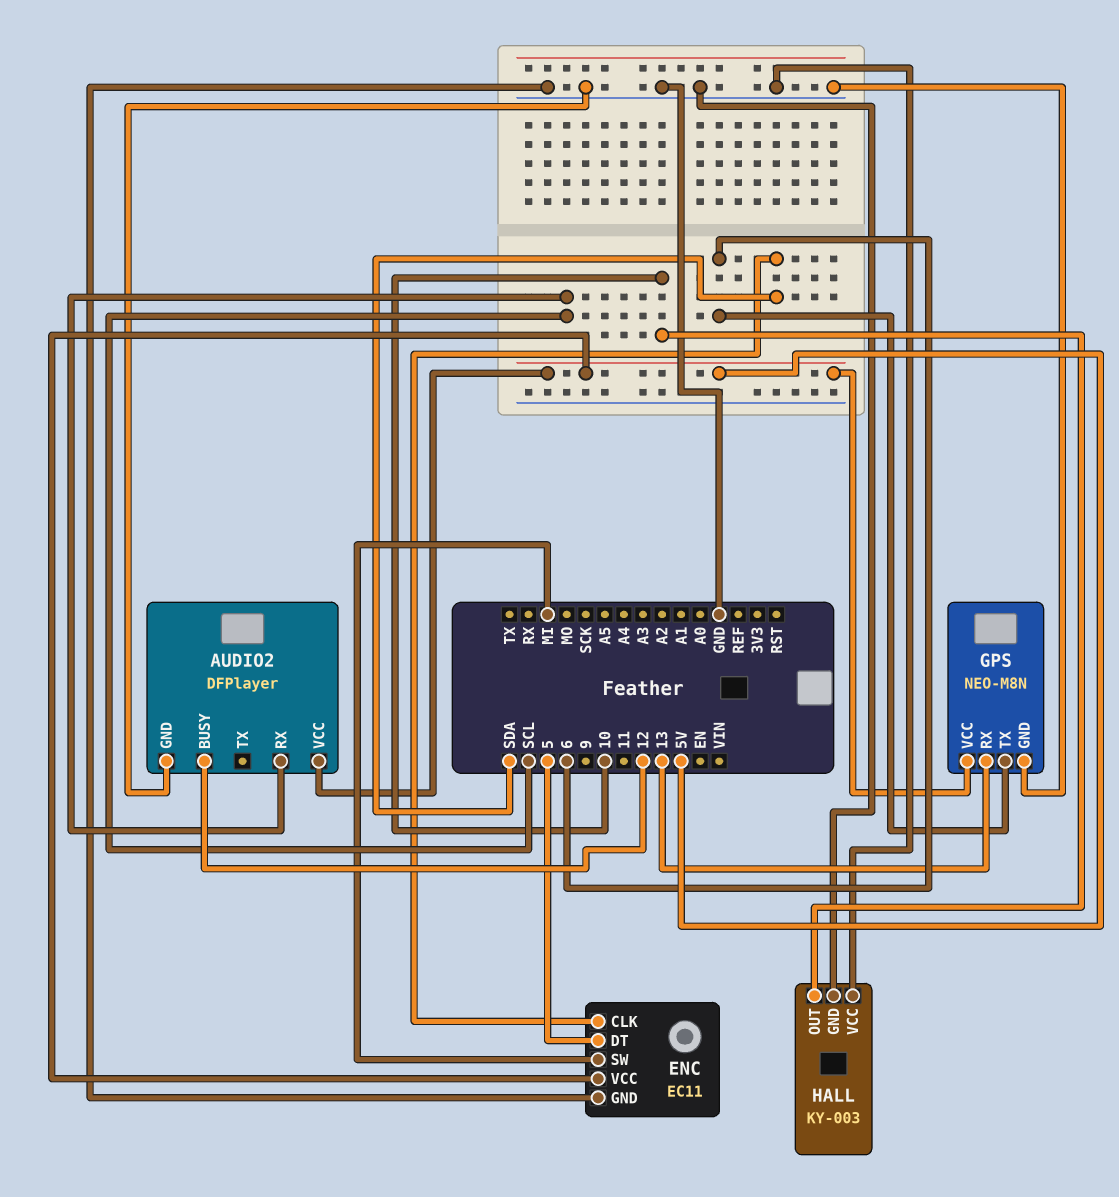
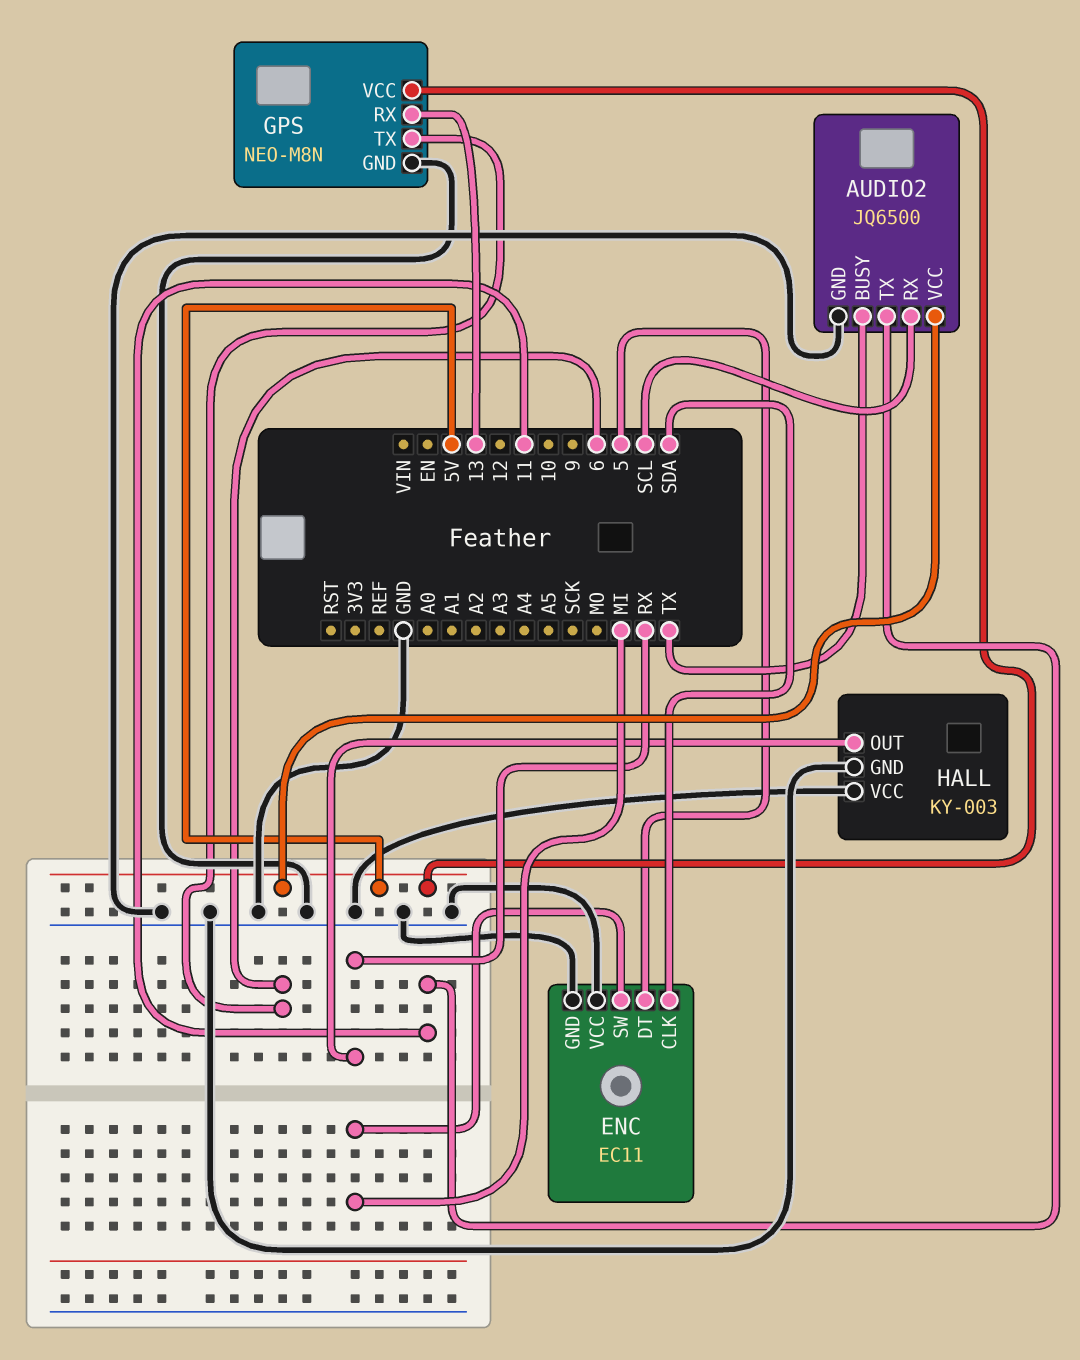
AUDIO2: DFPlayer -> JQ6500
AUDIO2 pin BUSY: 12 -> TX
AUDIO2 pin TX: none -> 11
ENC pin VCC: 5V -> GND
HALL pin OUT: 10 -> RX

